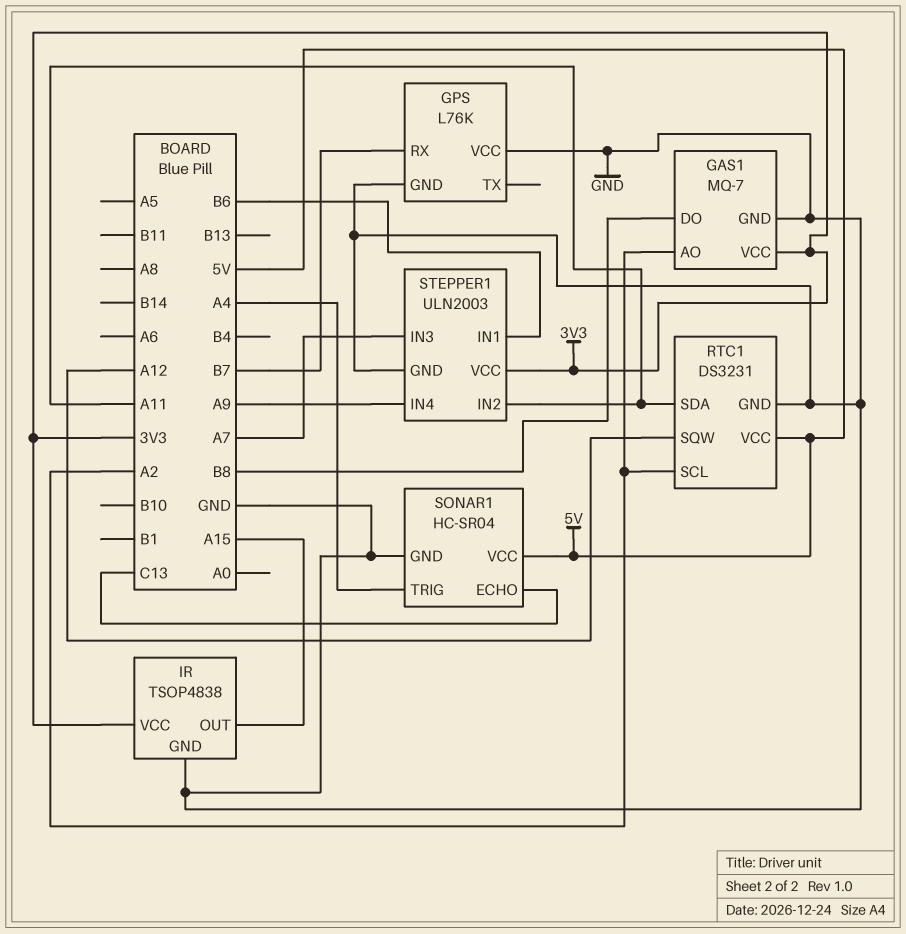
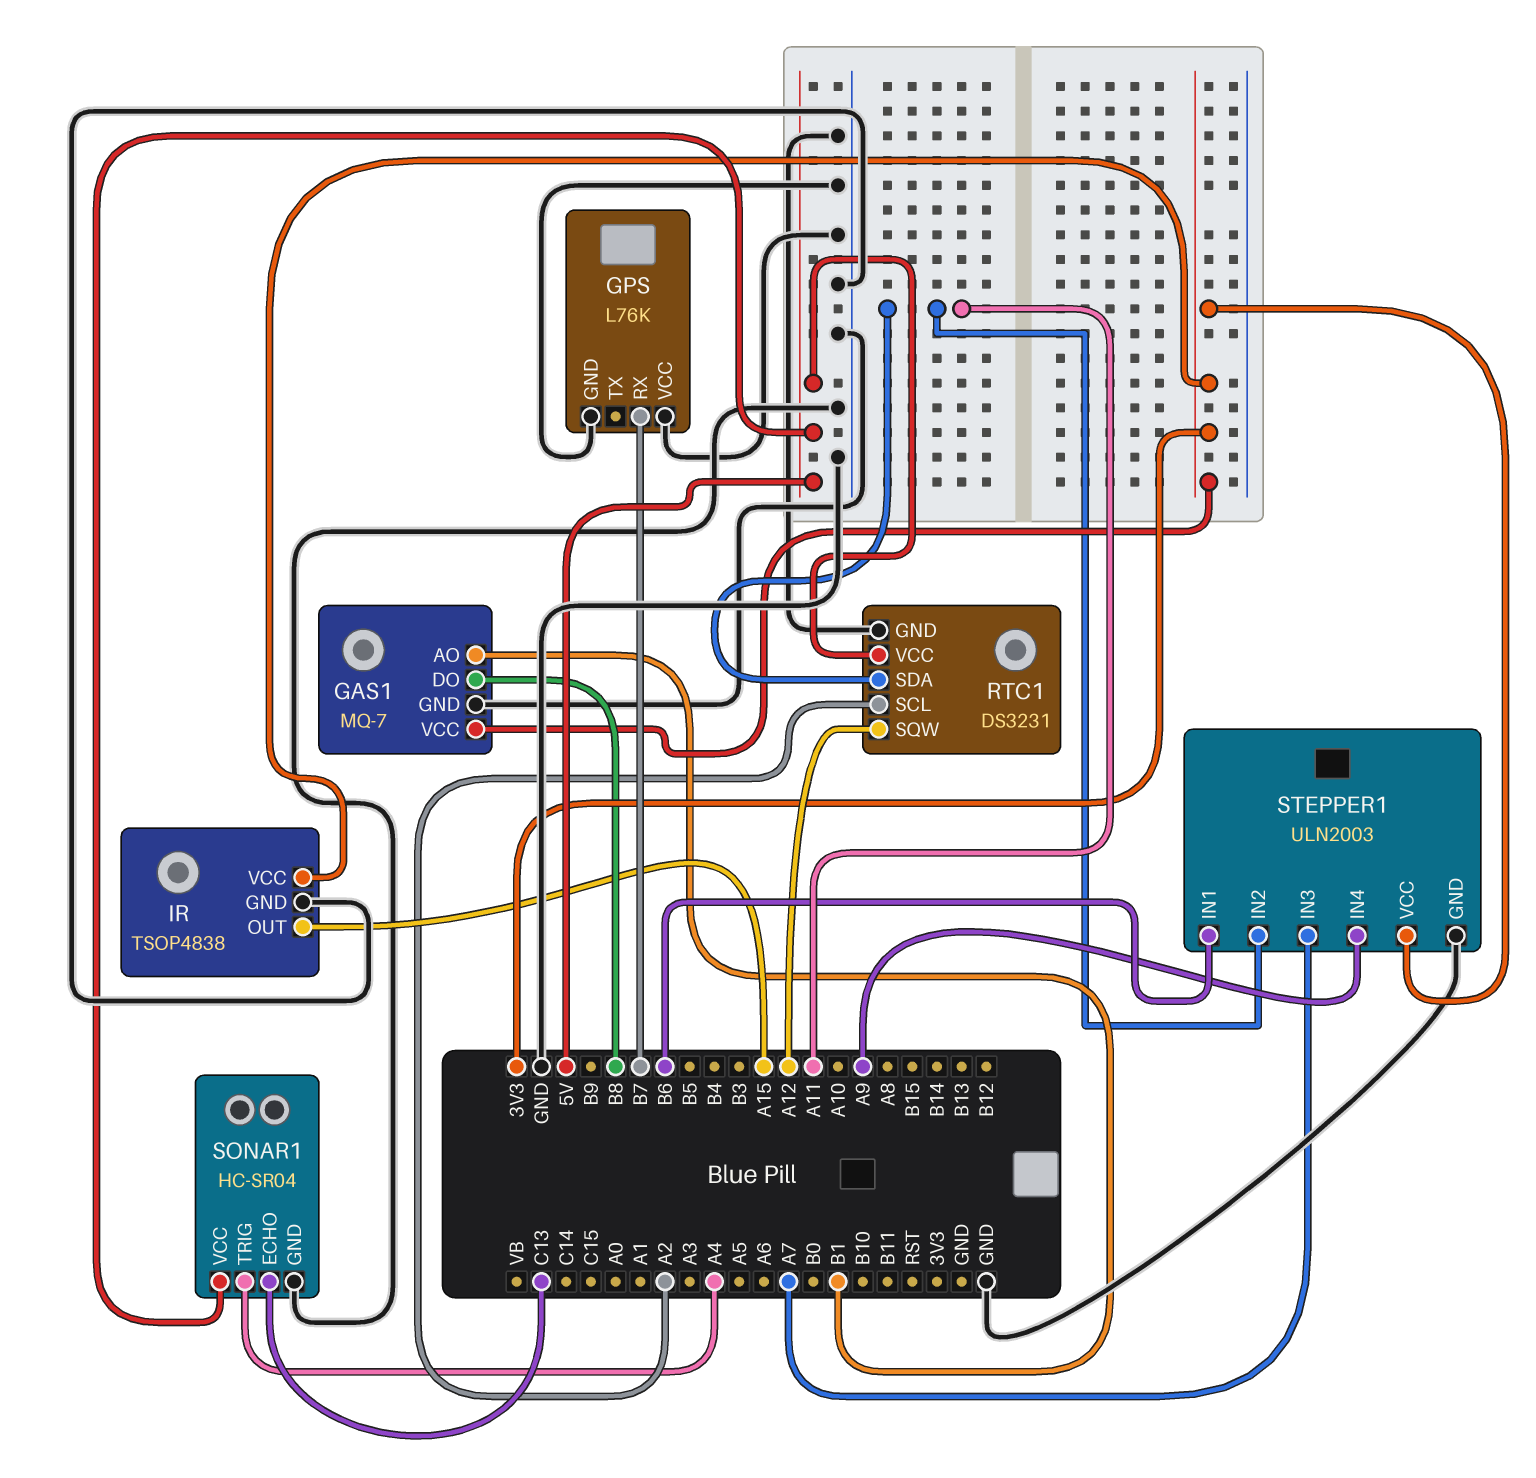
GAS1 pin AO: A2 -> B1

